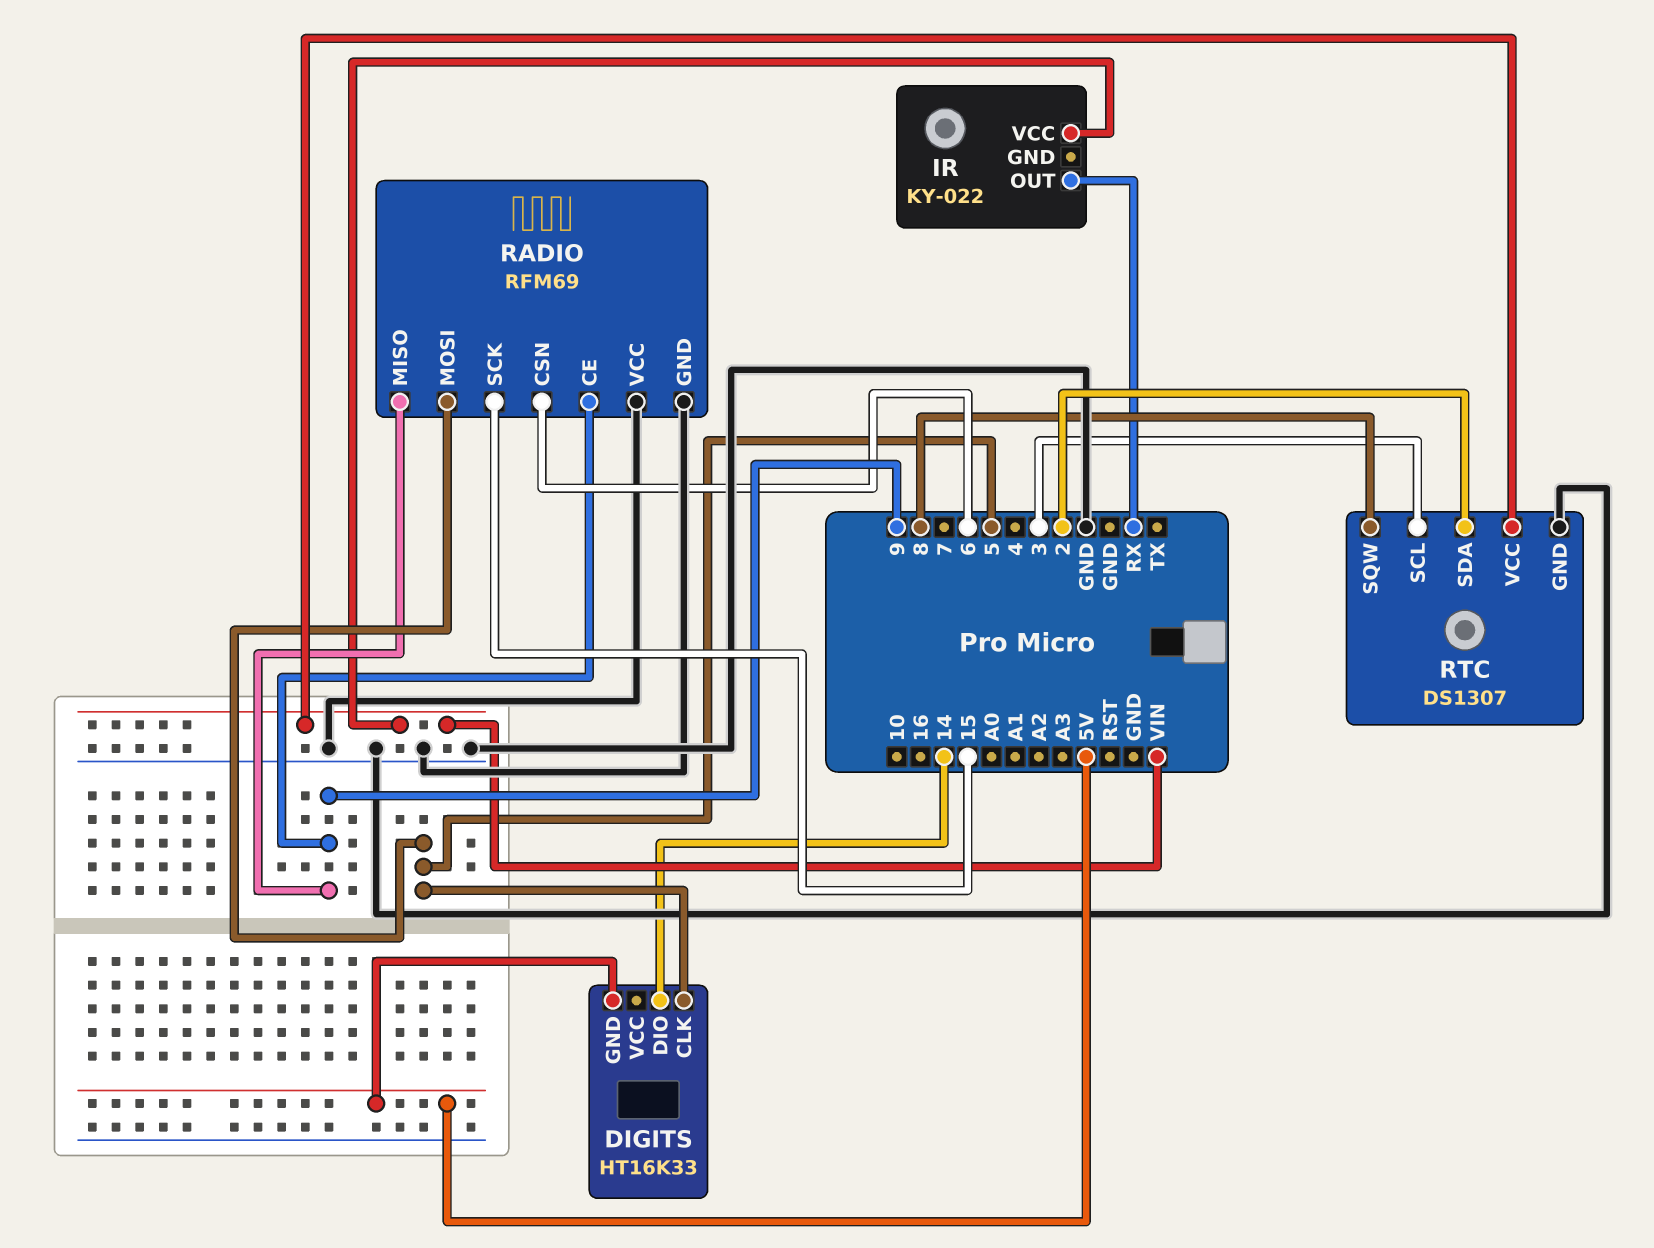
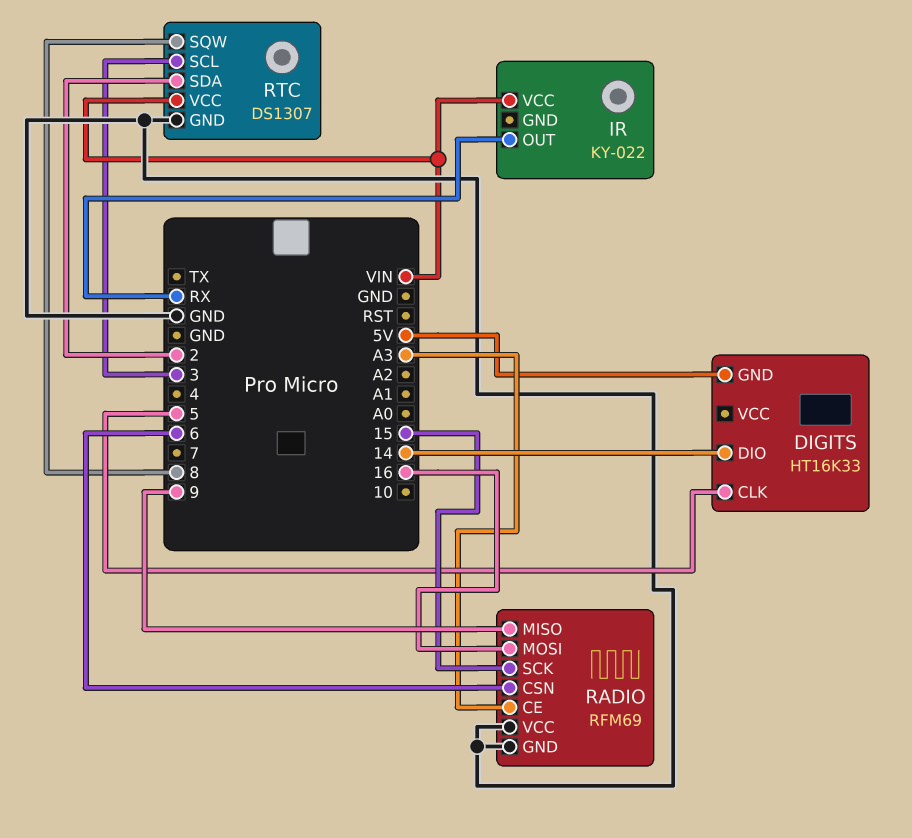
RADIO pin CE: 9 -> A3
RADIO pin MOSI: 5 -> 16

